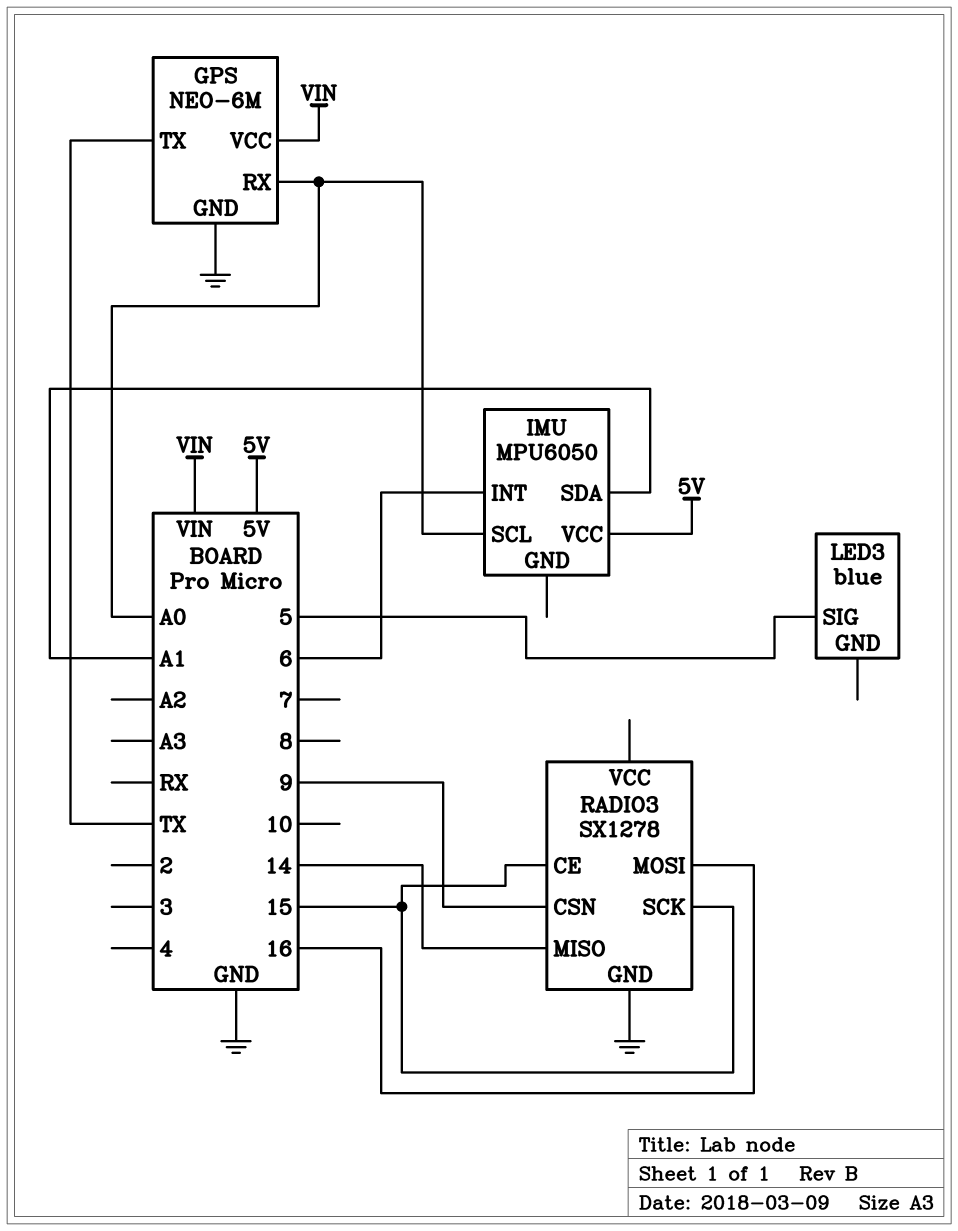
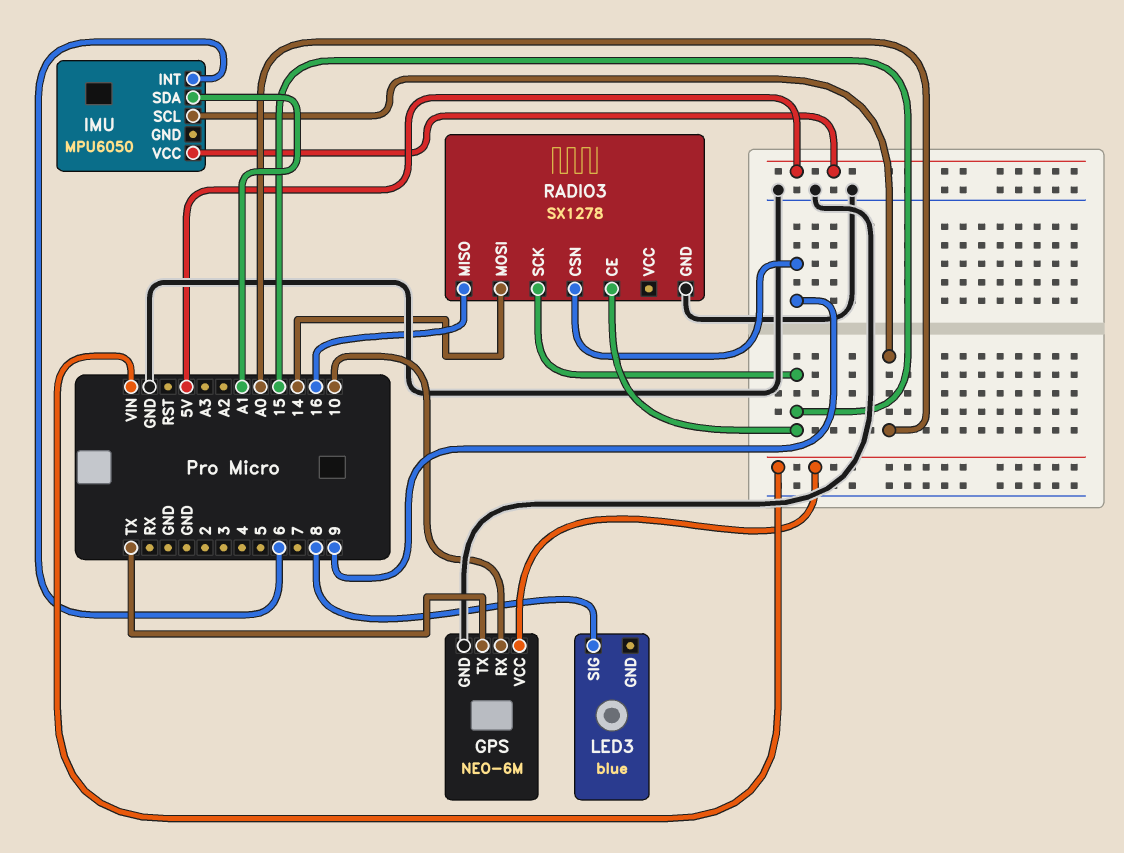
GPS pin RX: A0 -> 10
LED3 pin SIG: 5 -> 8
RADIO3 pin MISO: 14 -> 16
RADIO3 pin MOSI: 16 -> 14

